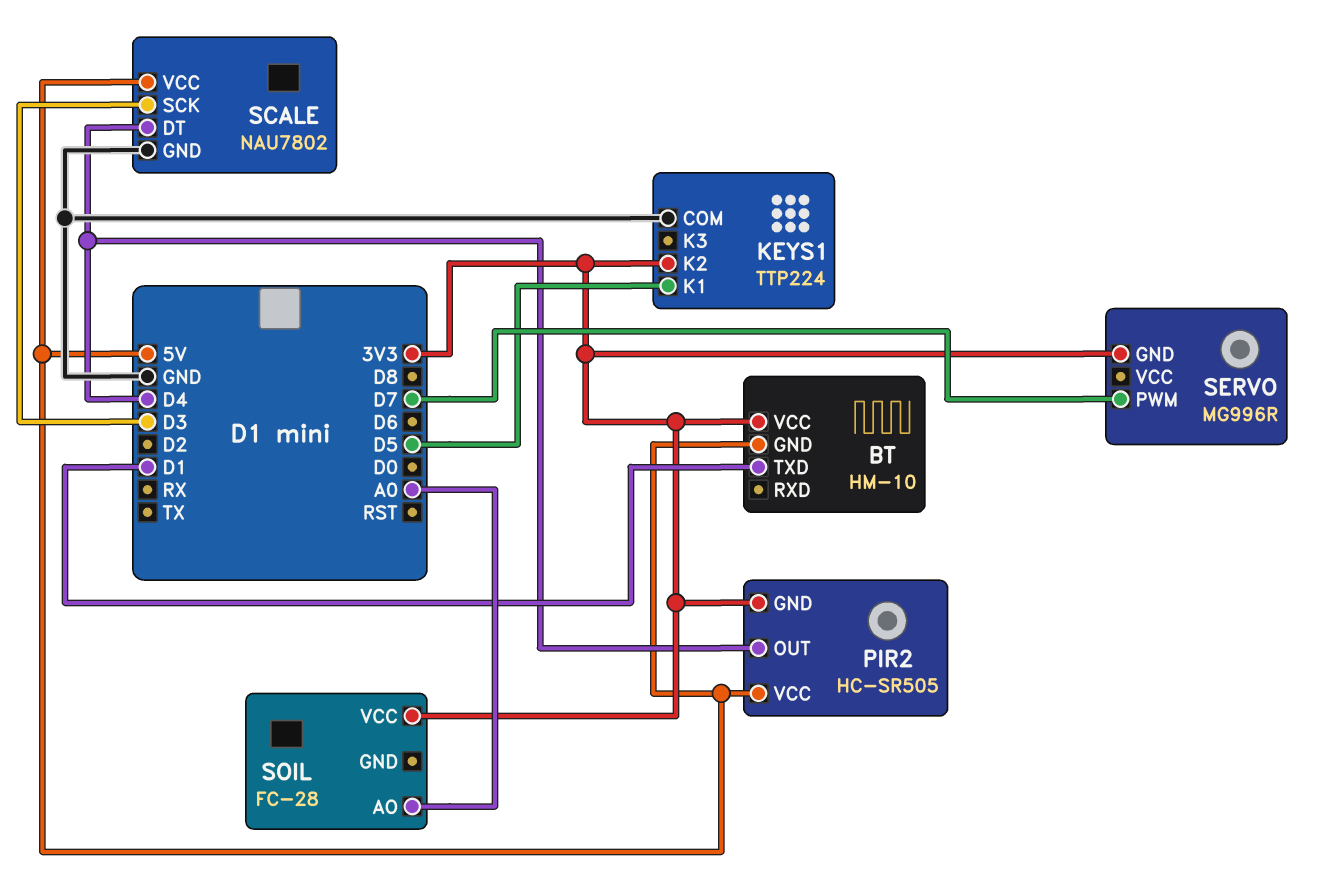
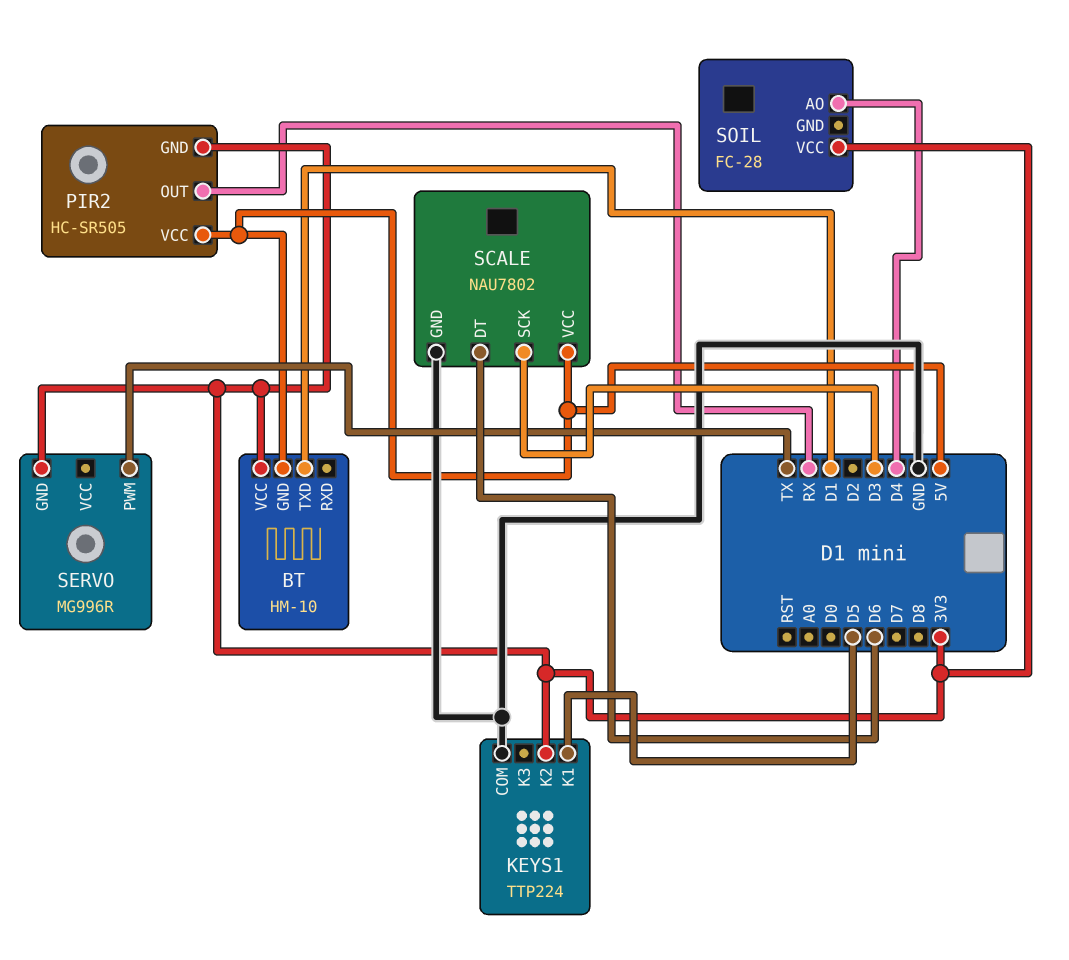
PIR2 pin OUT: D4 -> RX
SCALE pin DT: D4 -> D6
SERVO pin PWM: D7 -> TX
SOIL pin AO: A0 -> D4

